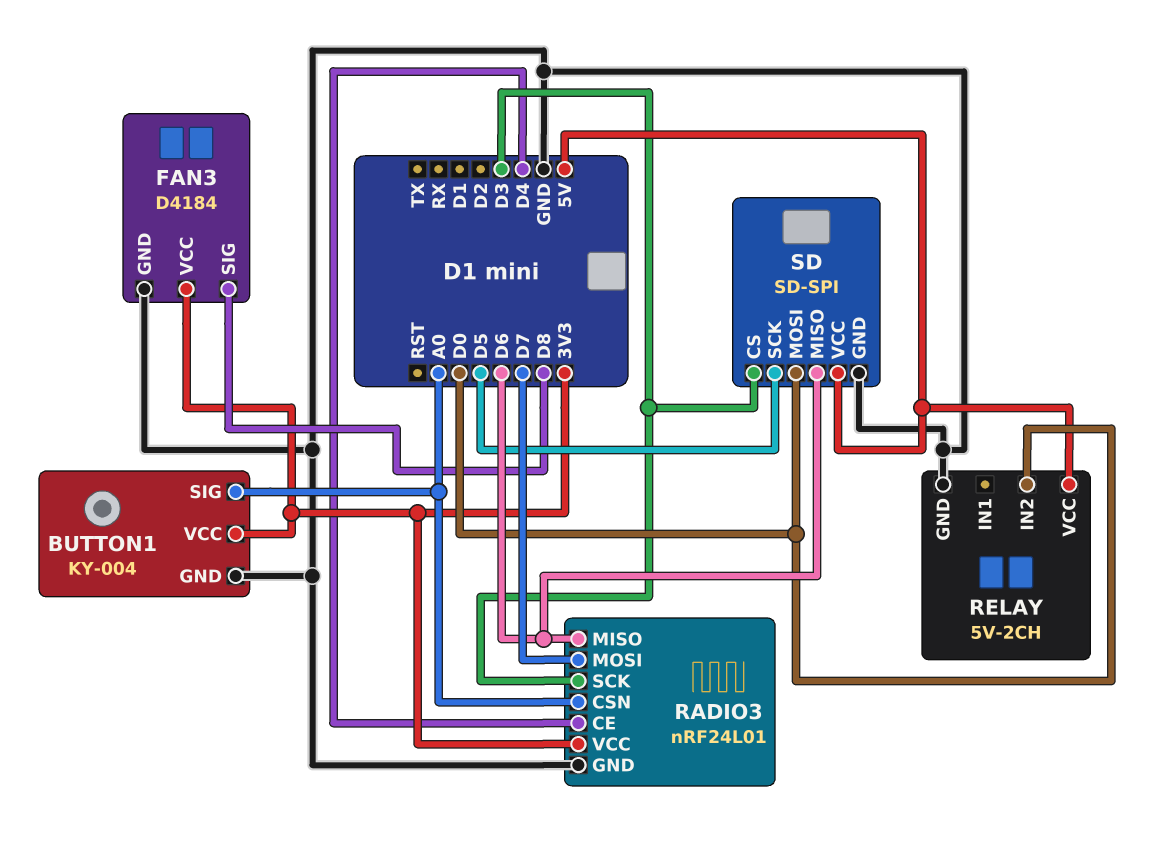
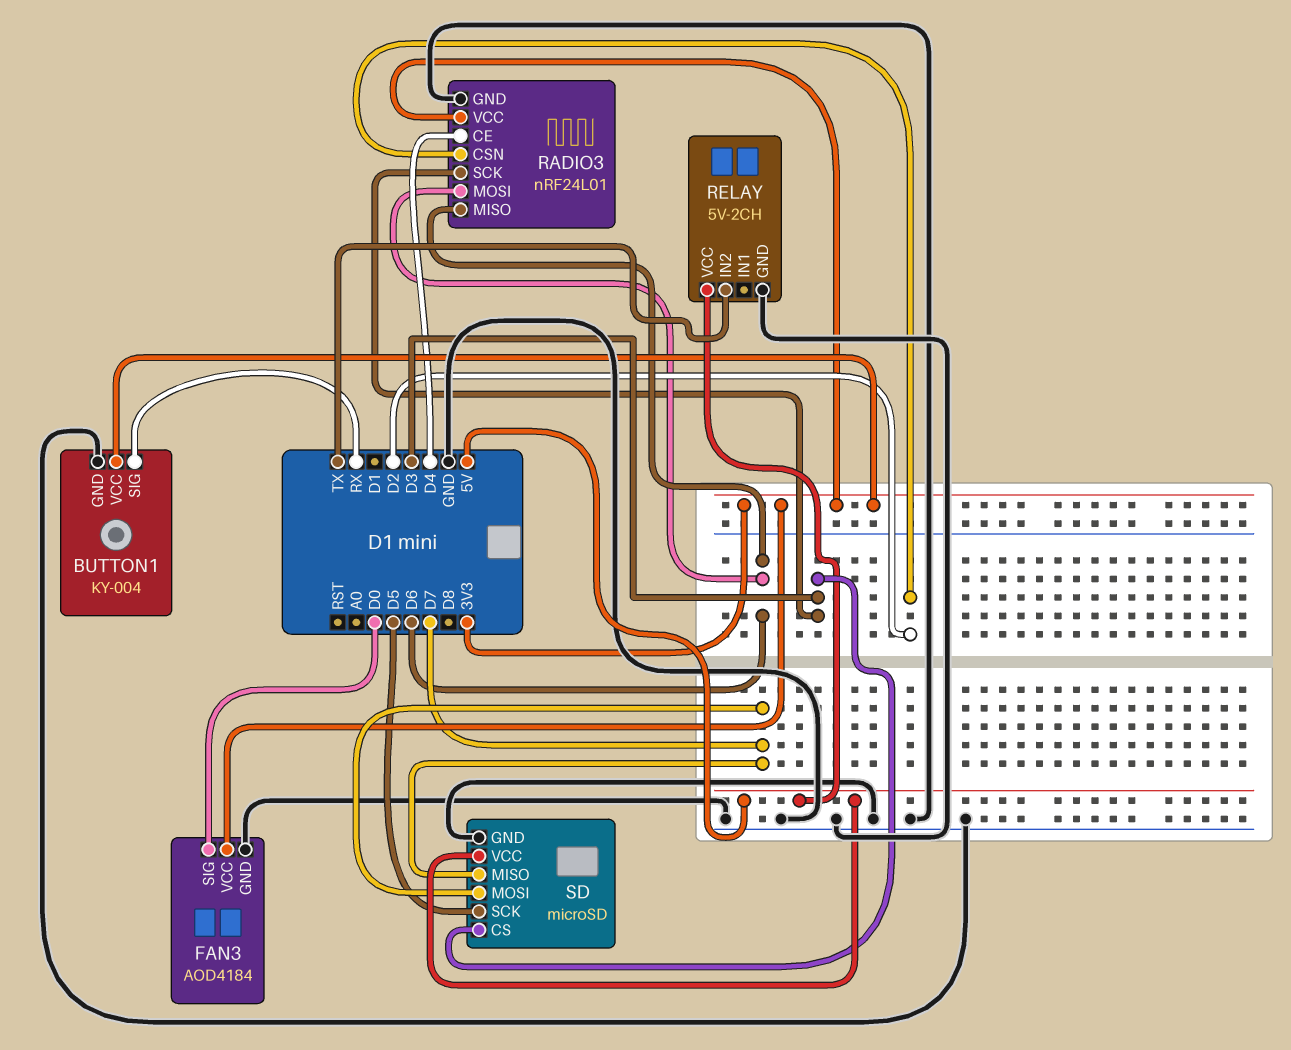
BUTTON1 pin SIG: A0 -> RX
FAN3: D4184 -> AOD4184
FAN3 pin SIG: D8 -> D0
RADIO3 pin CSN: A0 -> D2
RADIO3 pin MOSI: D7 -> D6
RELAY pin IN2: D0 -> TX
SD: SD-SPI -> microSD
SD pin MISO: D6 -> D7
SD pin MOSI: D0 -> D7

